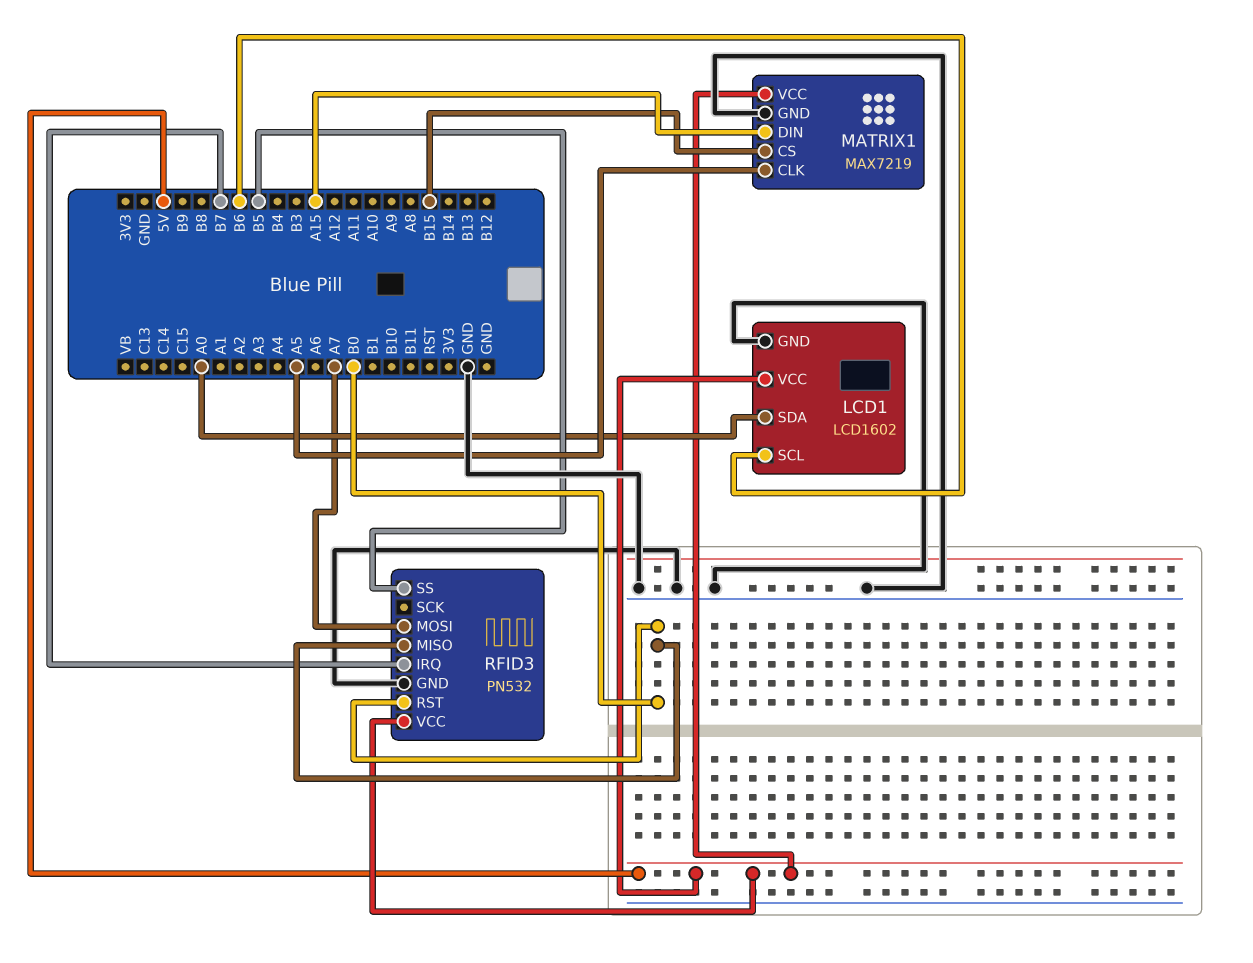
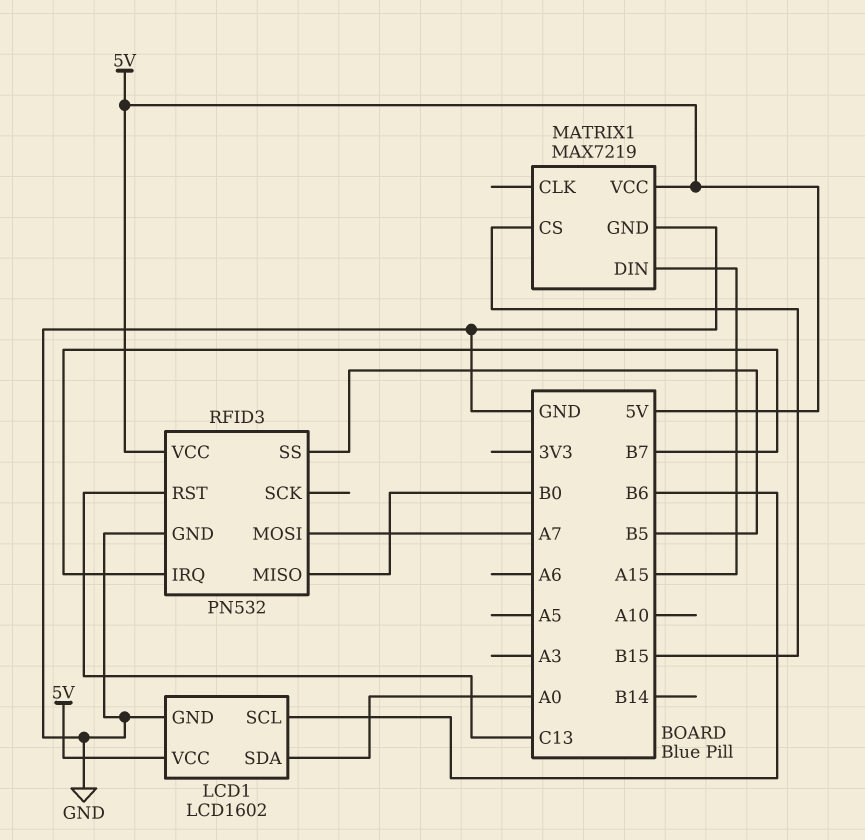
MATRIX1 pin CLK: A5 -> none
RFID3 pin RST: B0 -> C13

